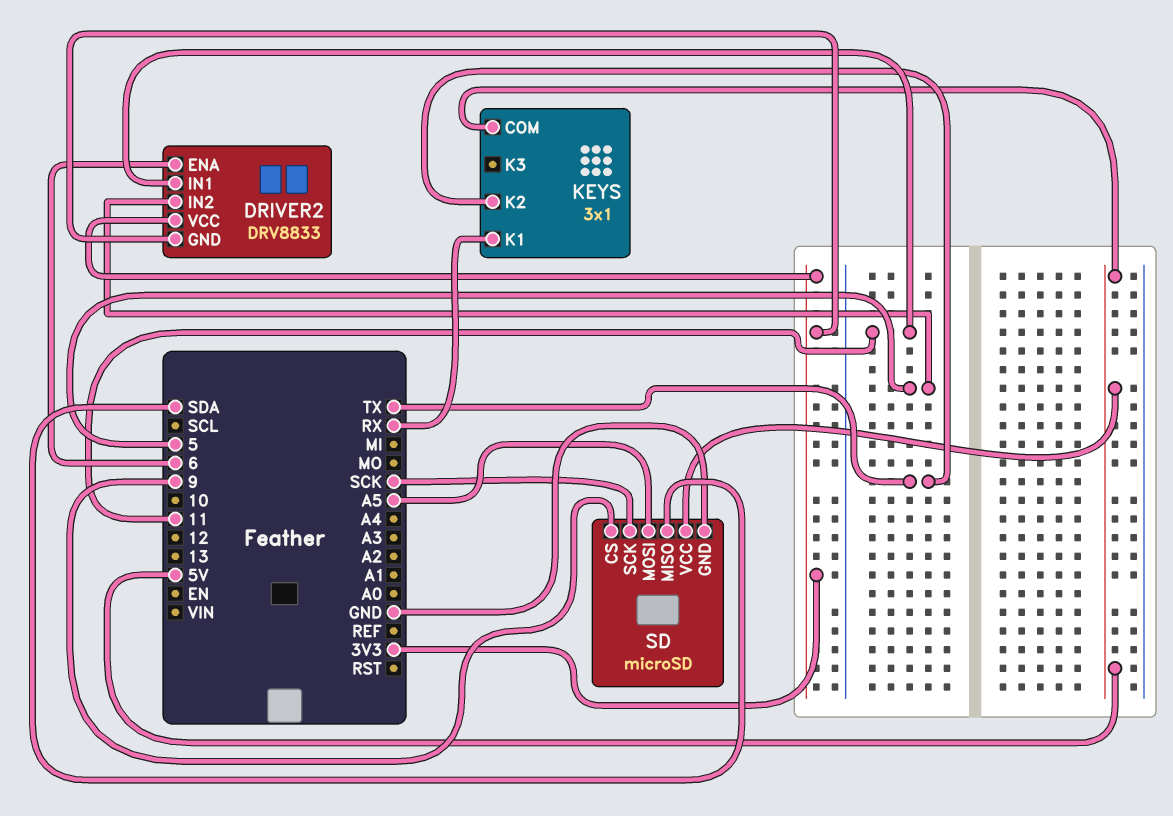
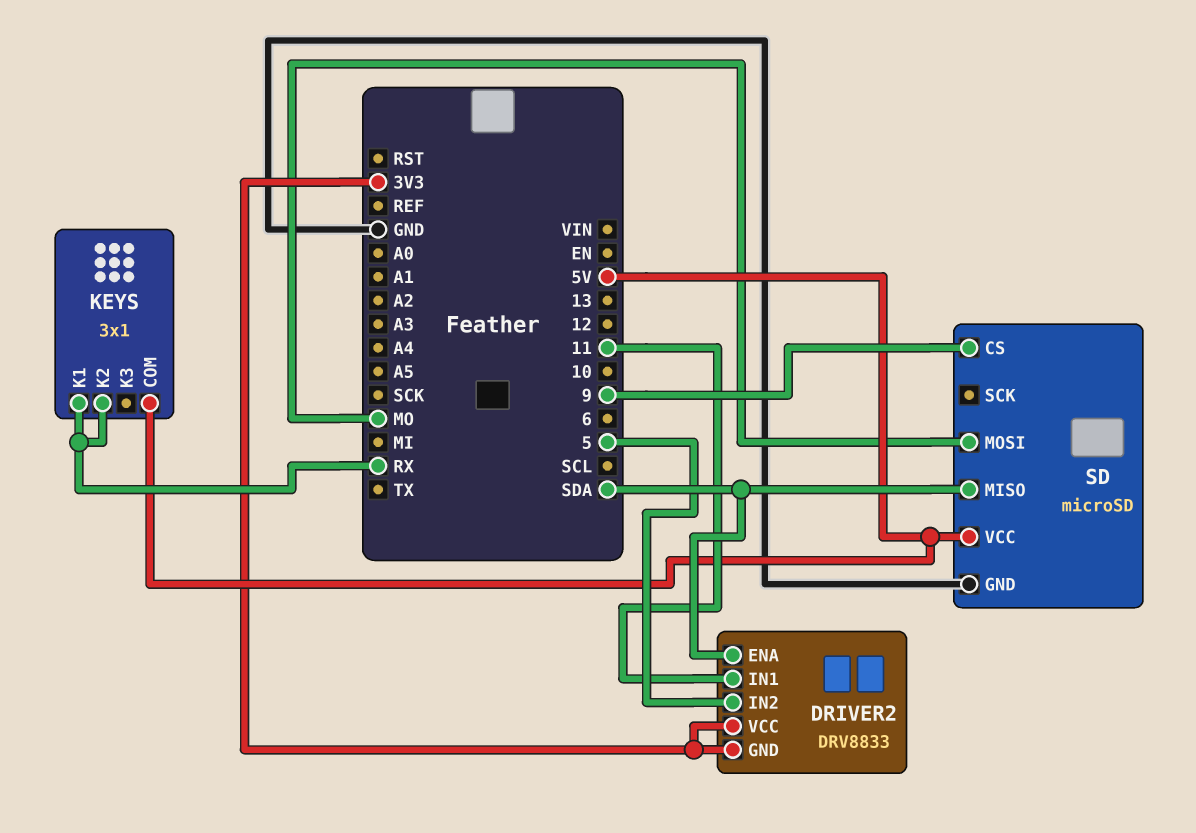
DRIVER2 pin ENA: 6 -> SDA
KEYS pin K2: TX -> RX
SD pin MOSI: A5 -> MO
SD pin SCK: SCK -> none

